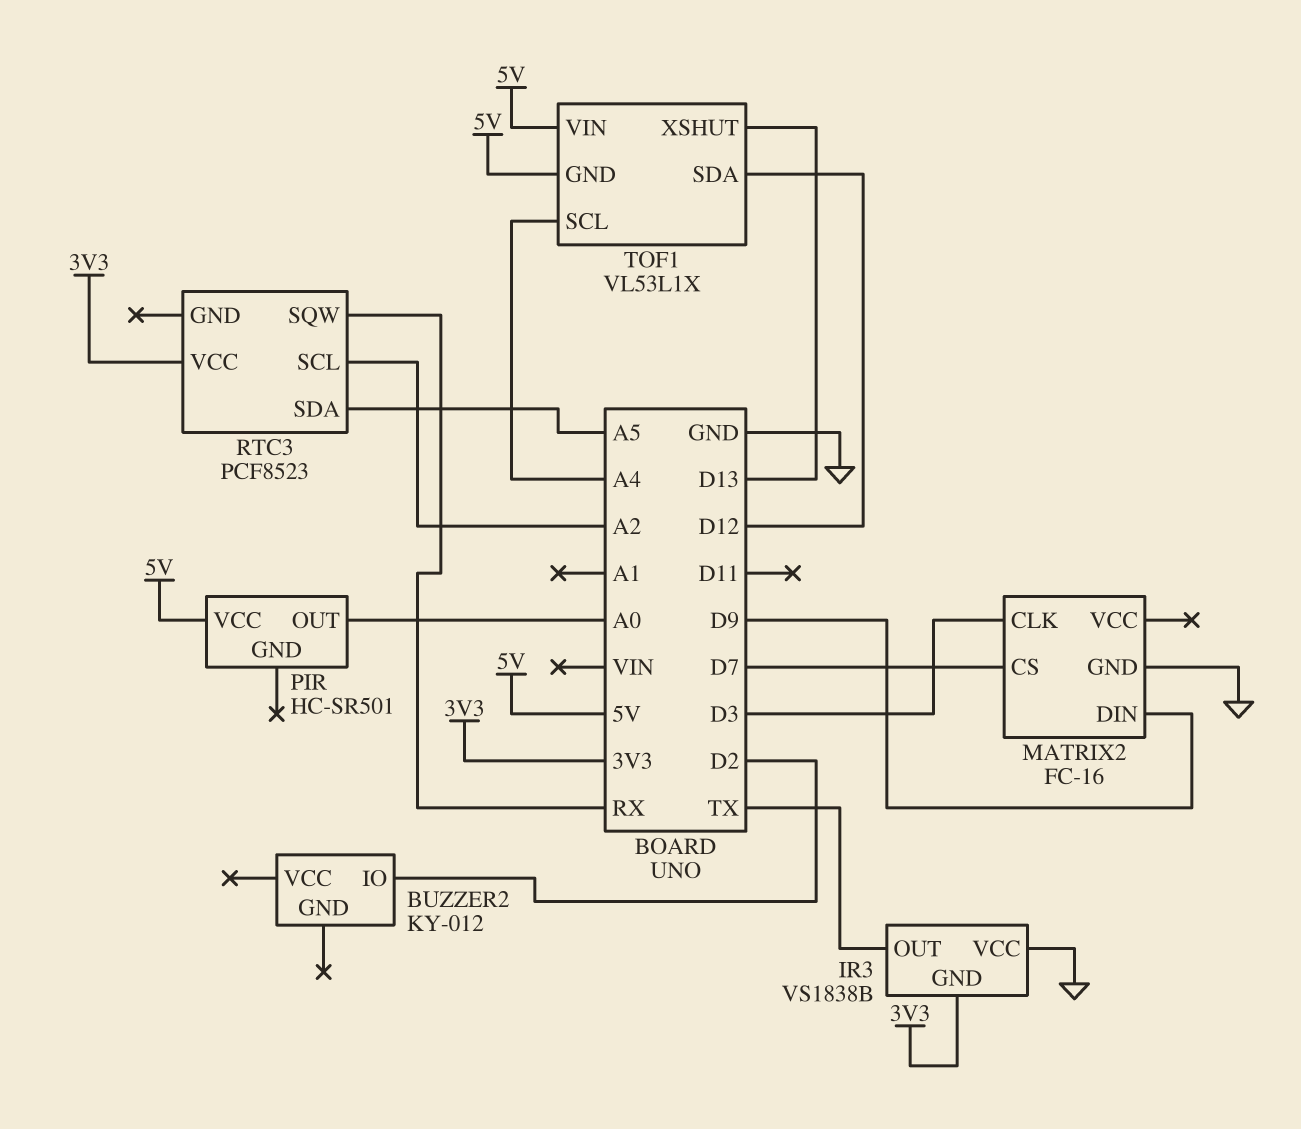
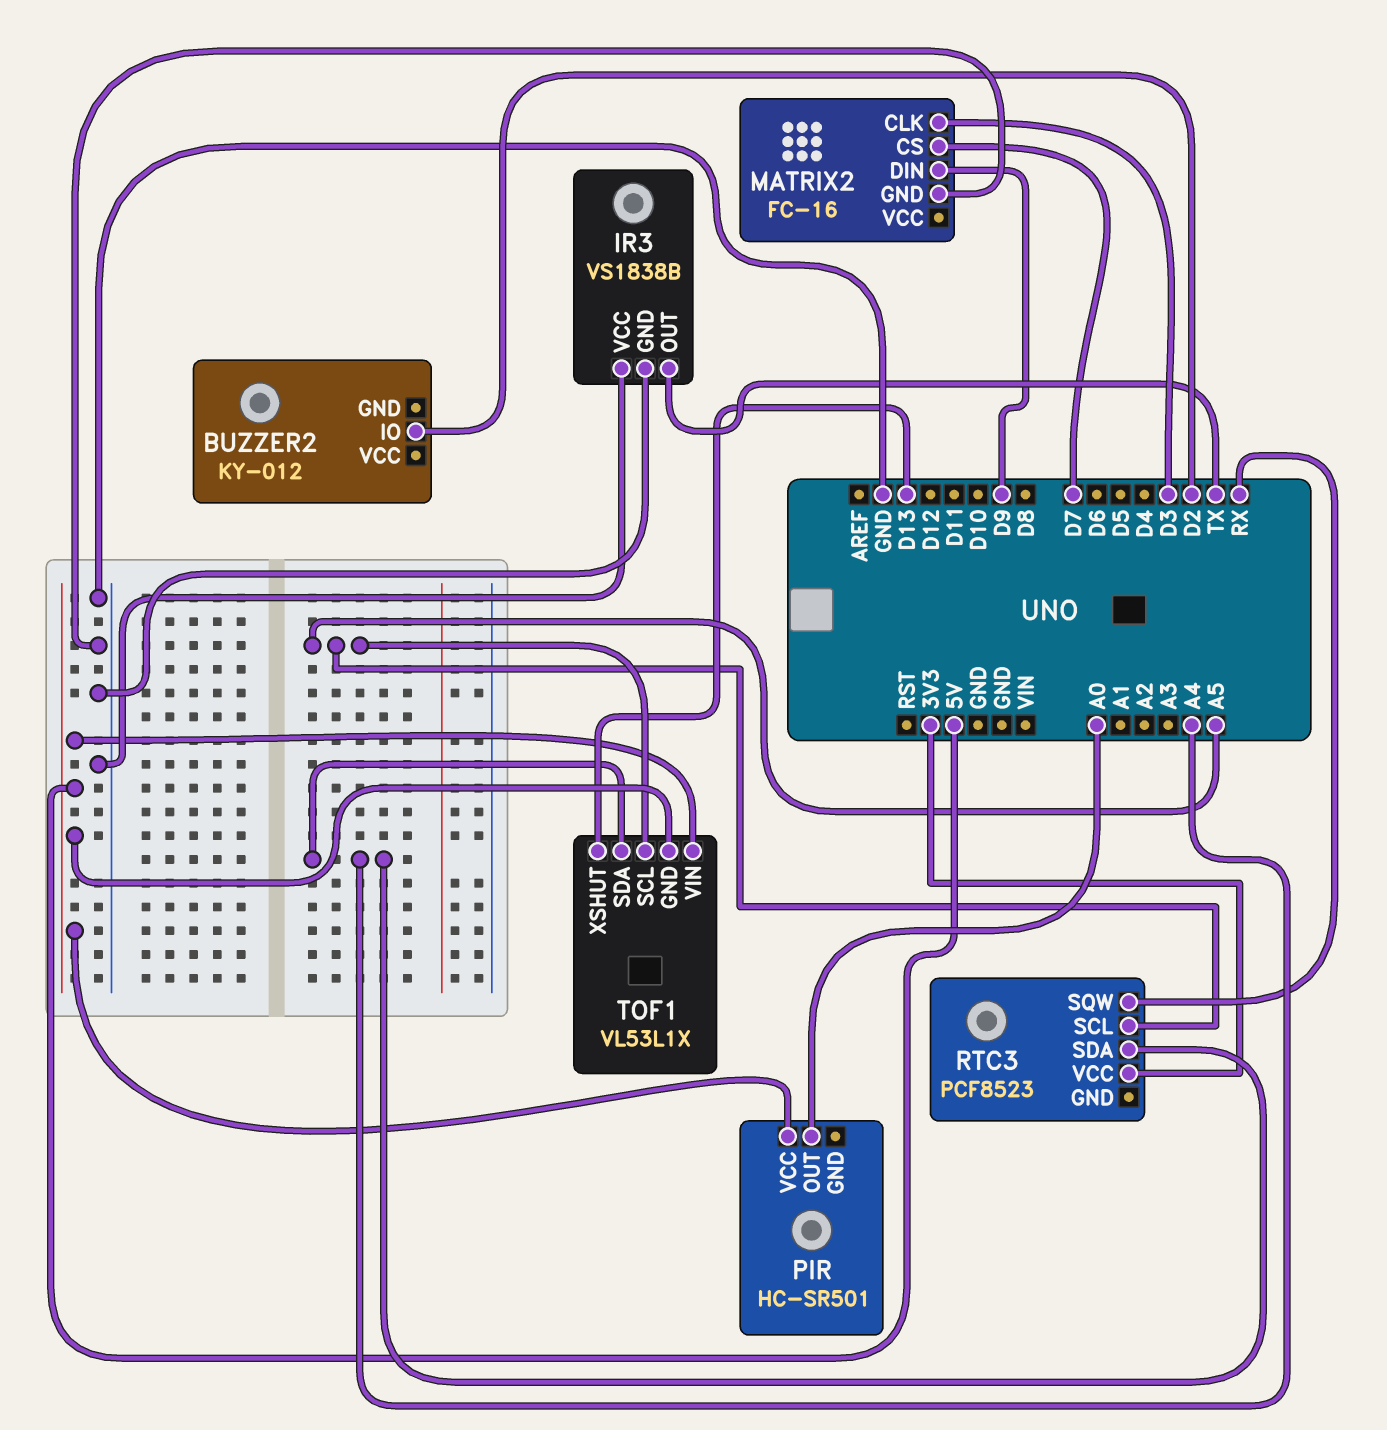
IR3 pin GND: 3V3 -> GND
RTC3 pin SCL: A2 -> A5
RTC3 pin SDA: A5 -> A4
TOF1 pin SCL: A4 -> A5
TOF1 pin SDA: D12 -> A4

